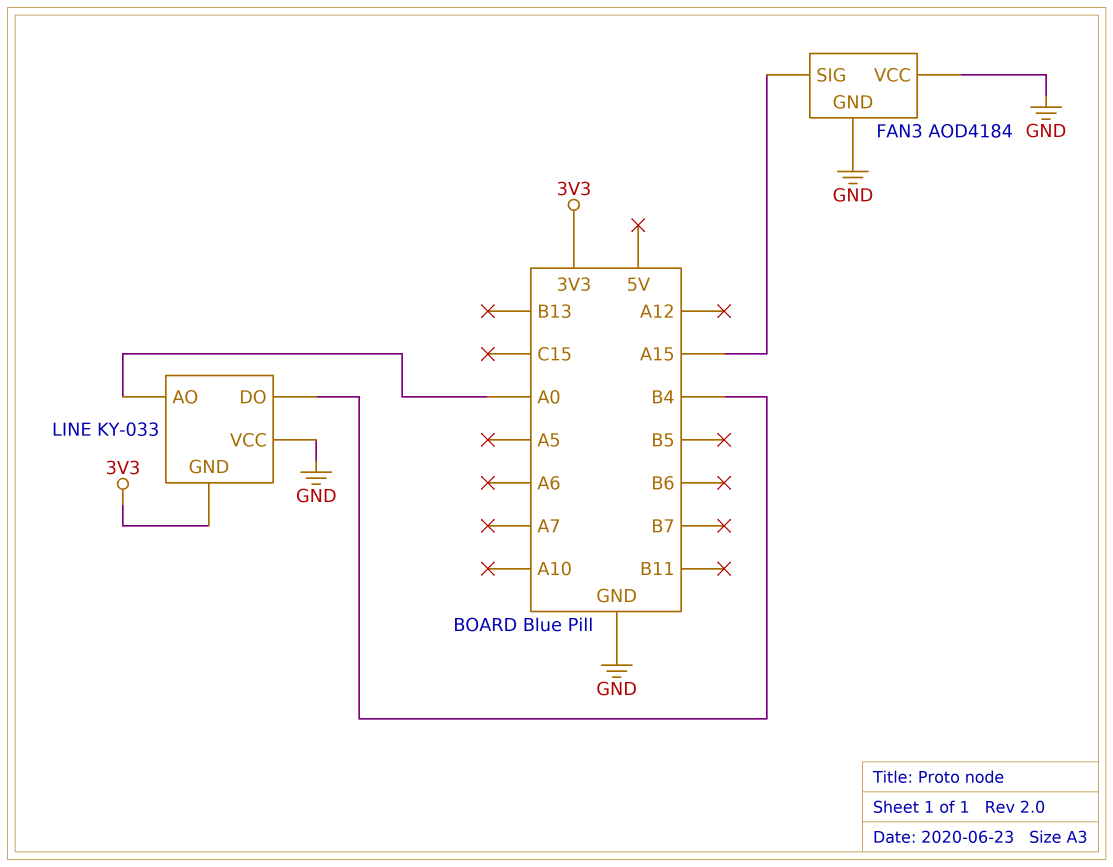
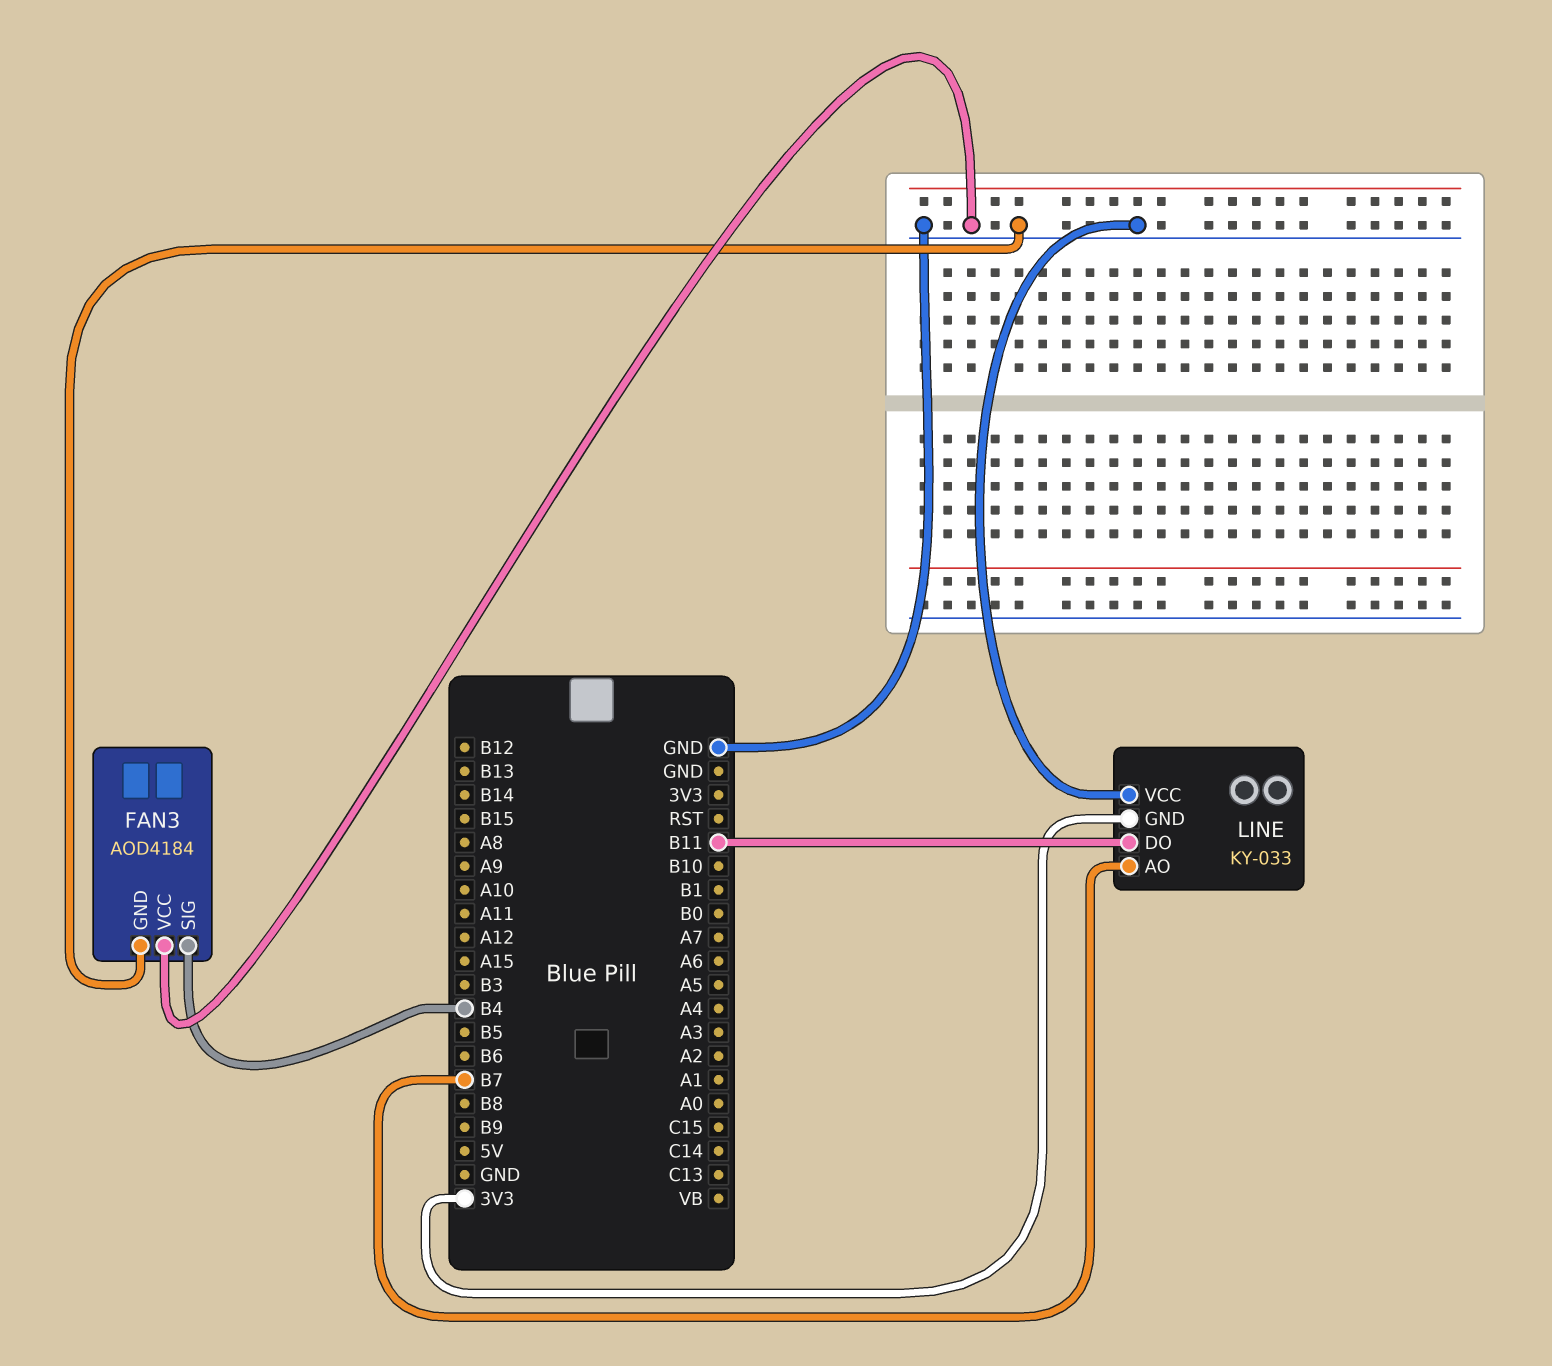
FAN3 pin SIG: A15 -> B4
LINE pin AO: A0 -> B7
LINE pin DO: B4 -> B11

